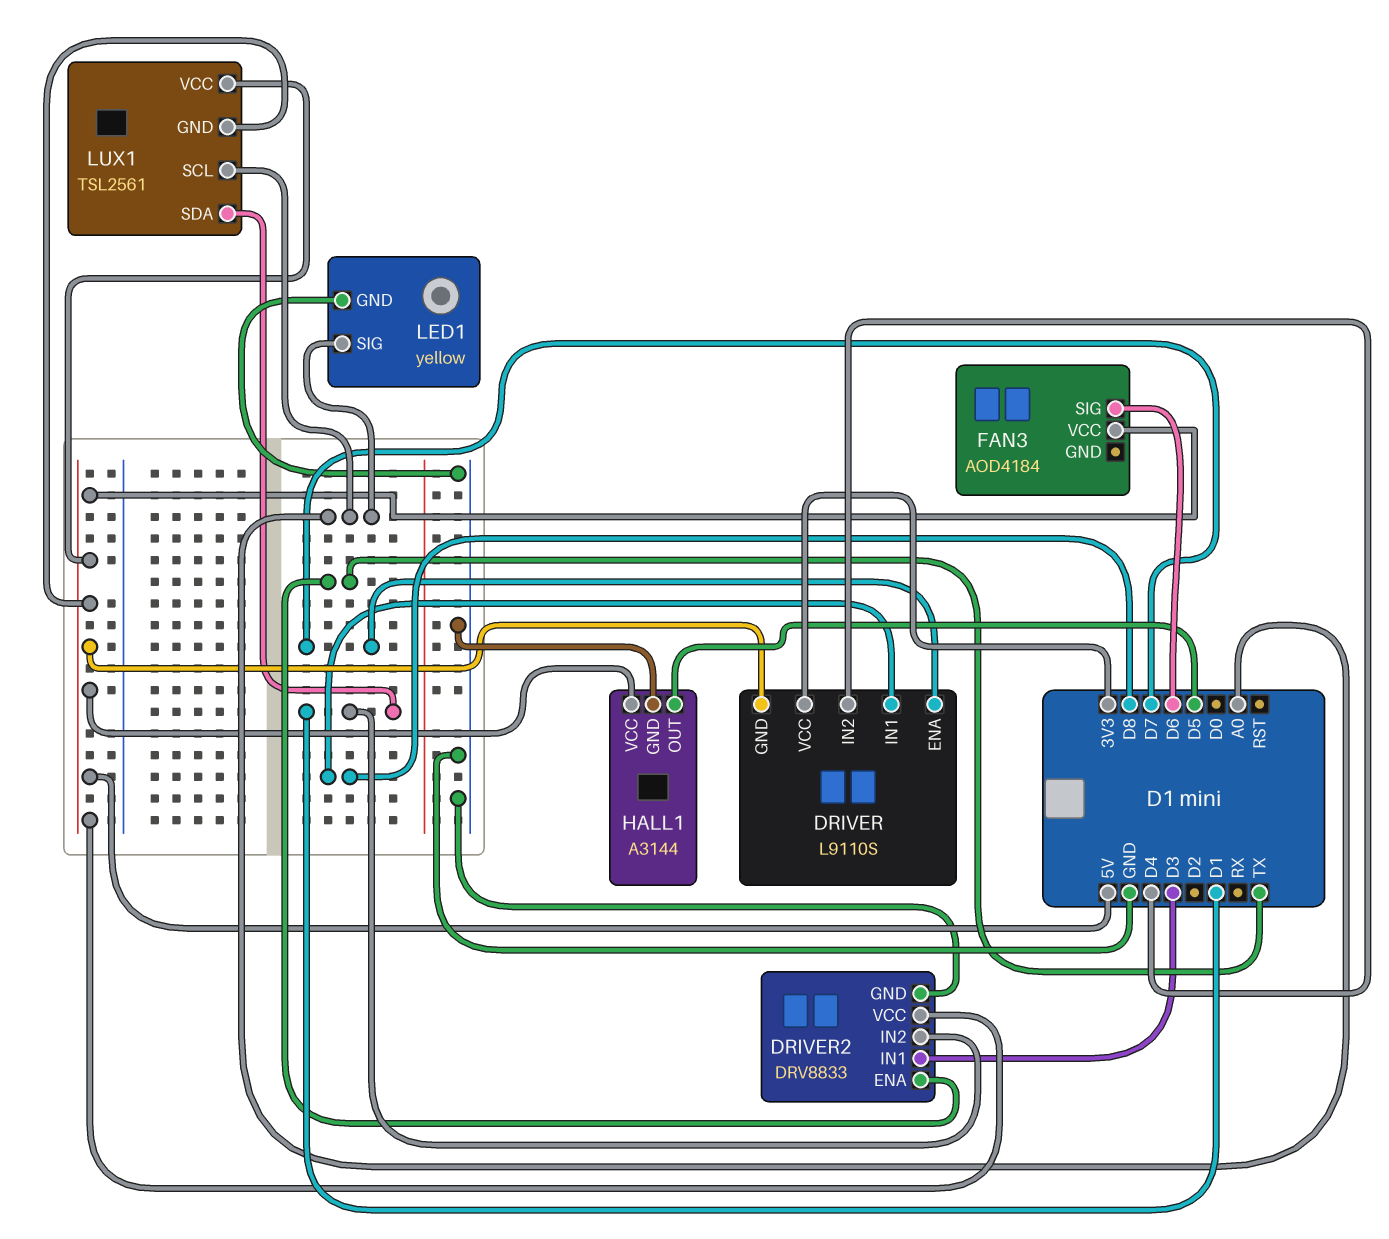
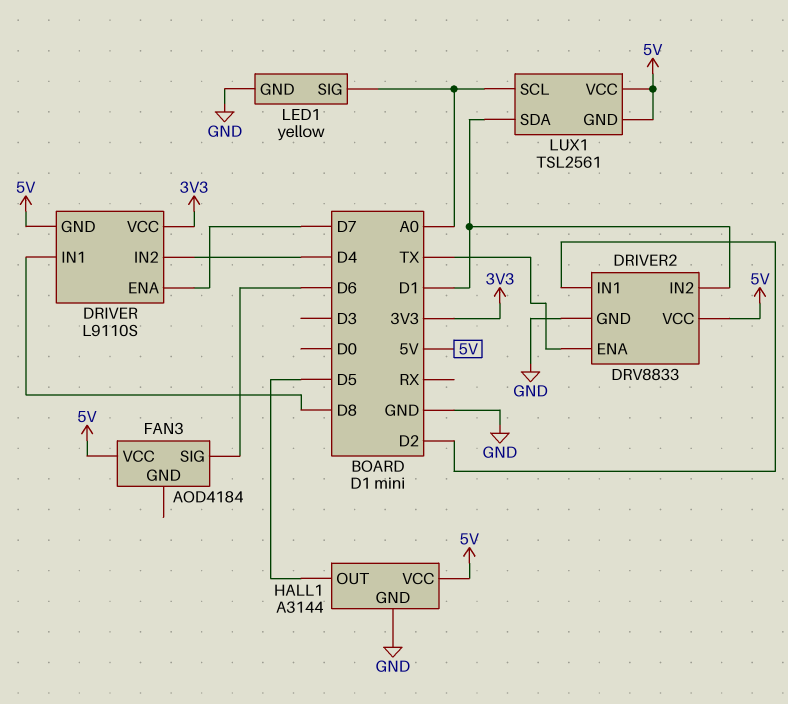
DRIVER2 pin IN1: D3 -> D2

